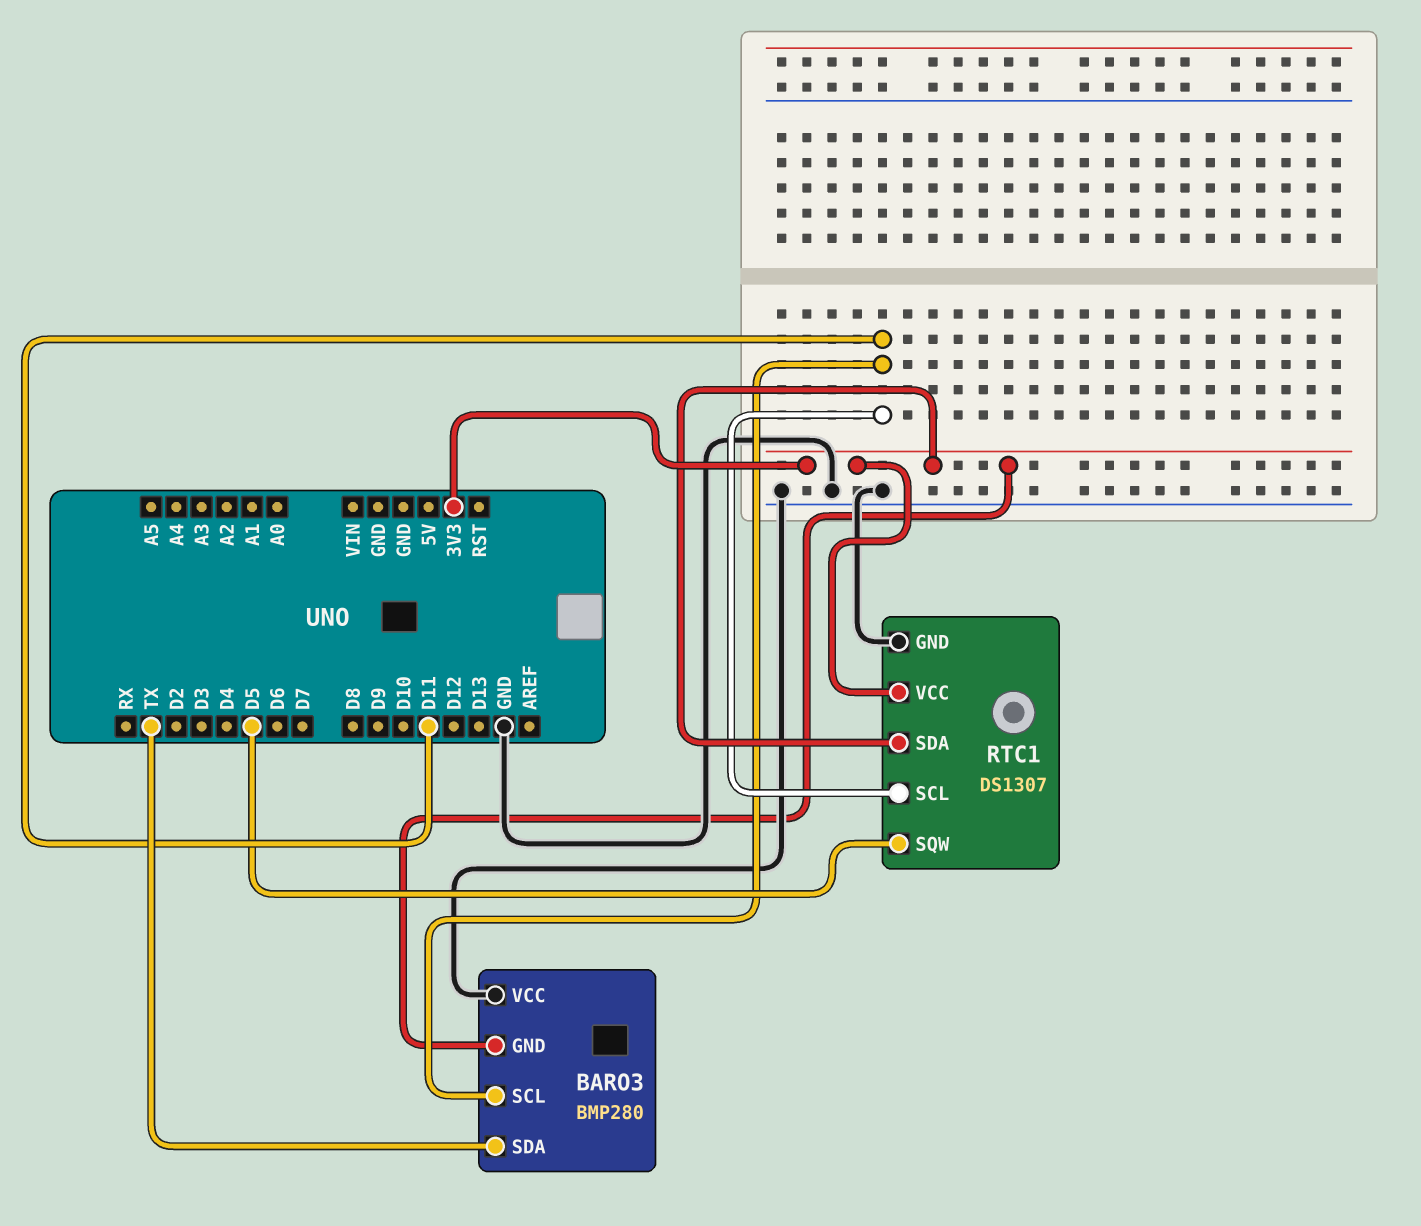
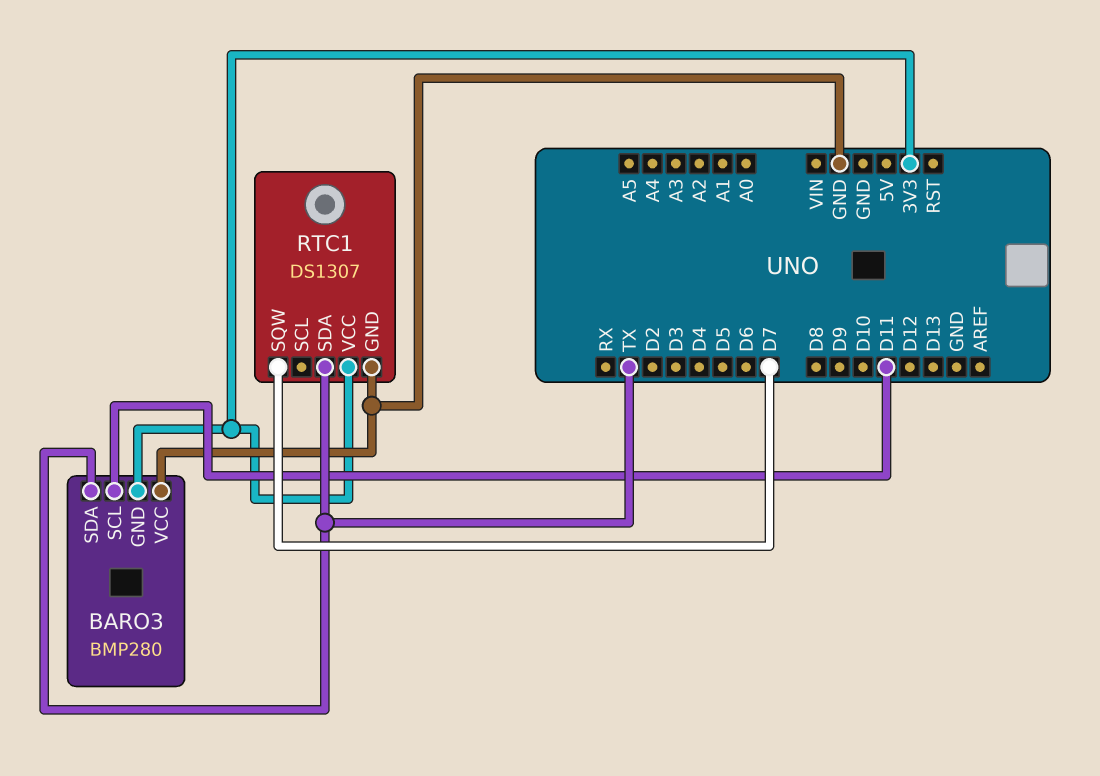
RTC1 pin SCL: D11 -> none
RTC1 pin SDA: 3V3 -> TX
RTC1 pin SQW: D5 -> D7

